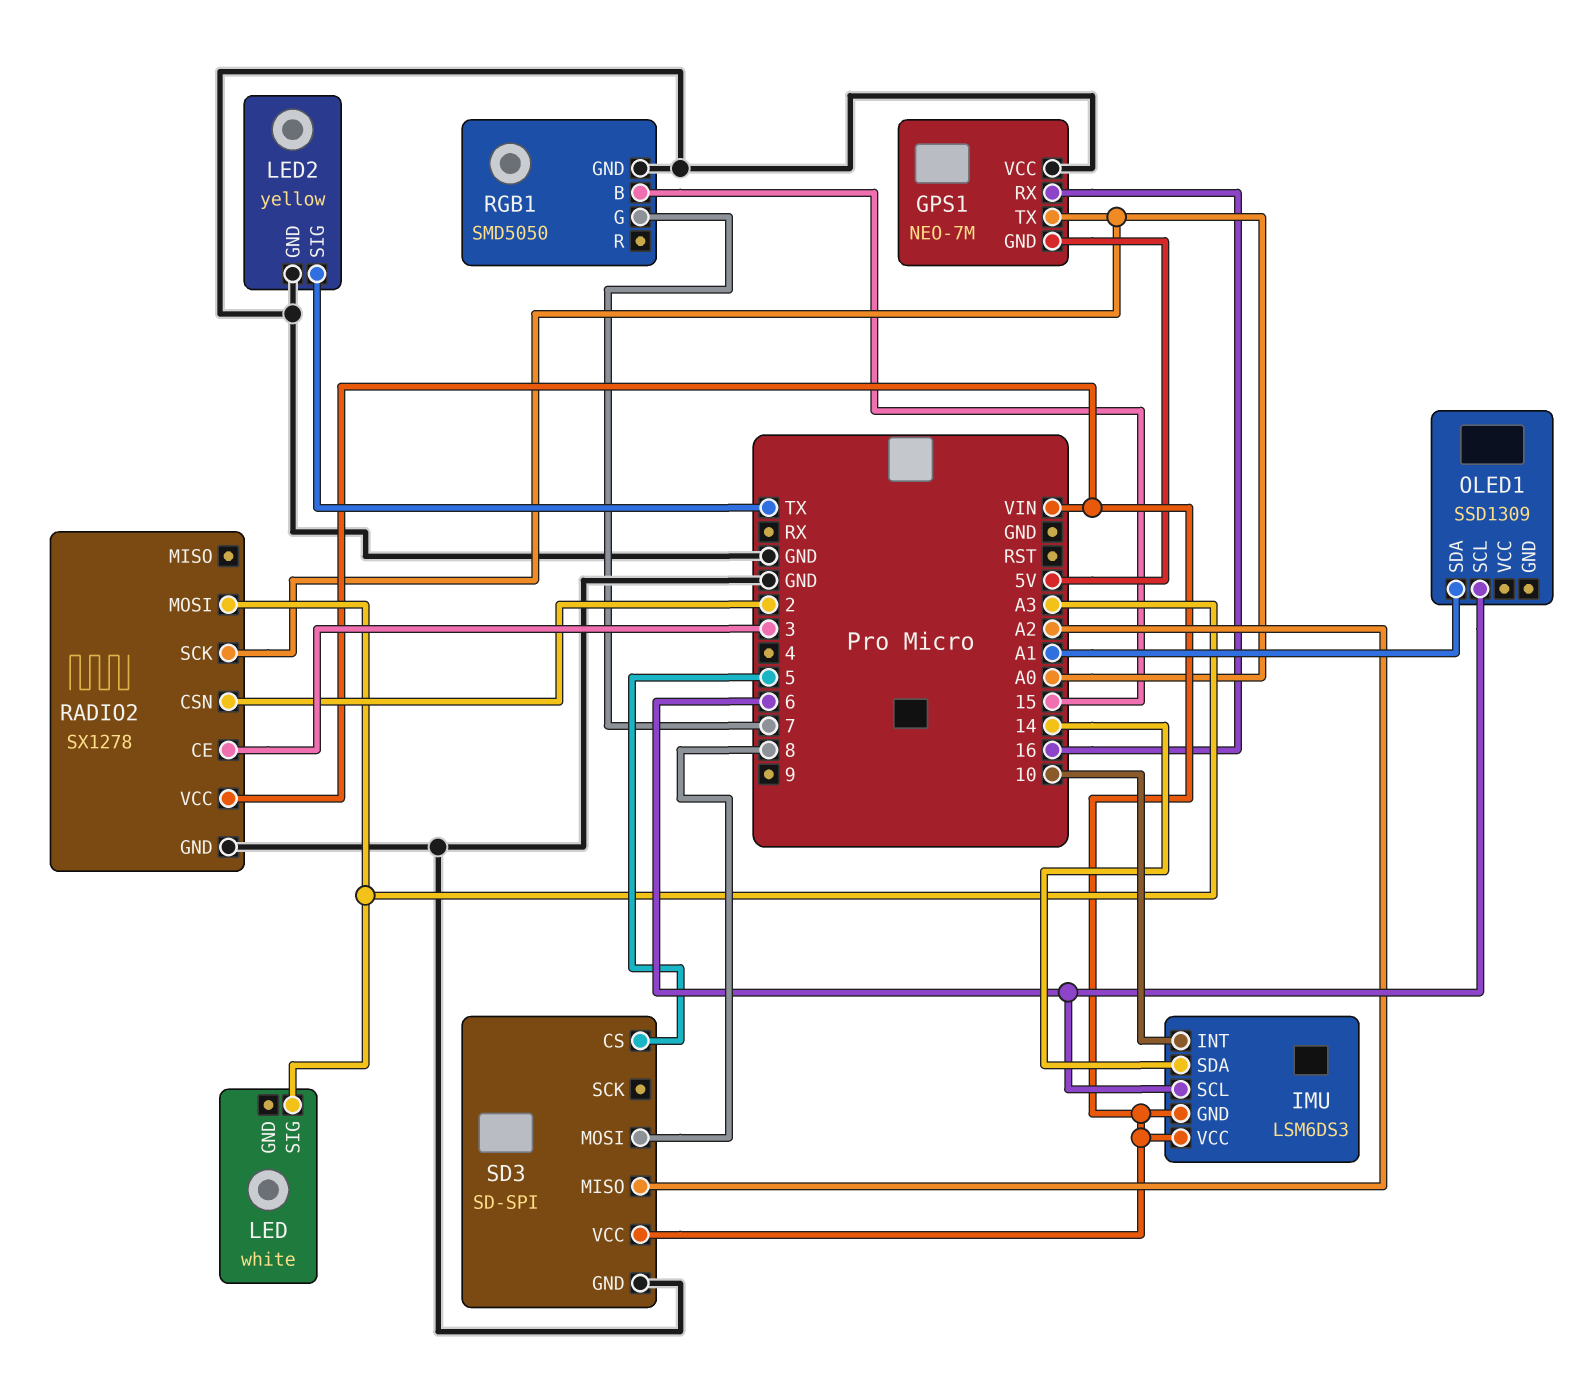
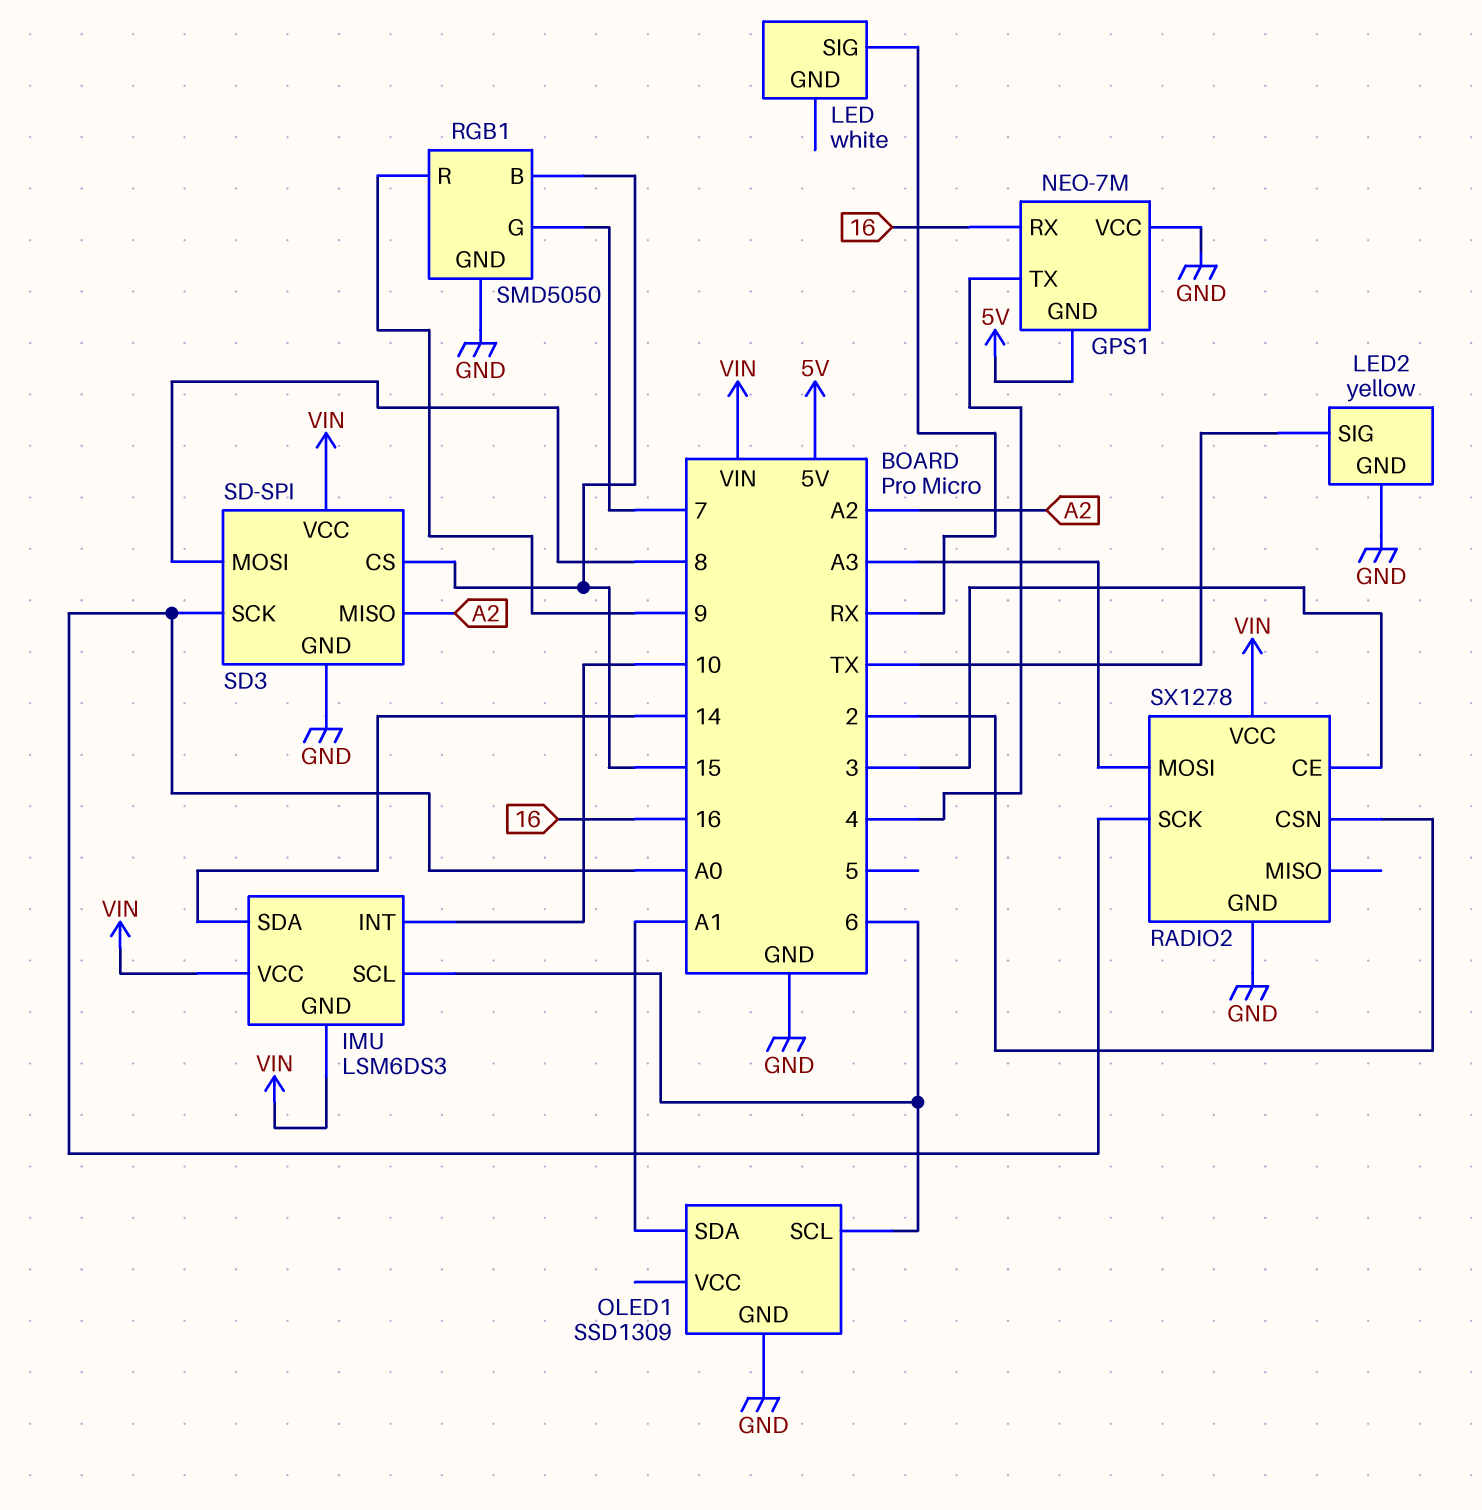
GPS1 pin TX: A0 -> 4
LED pin SIG: A3 -> RX
OLED1 pin GND: none -> GND
RGB1 pin R: none -> 9
SD3 pin CS: 5 -> 15
SD3 pin SCK: none -> A0

